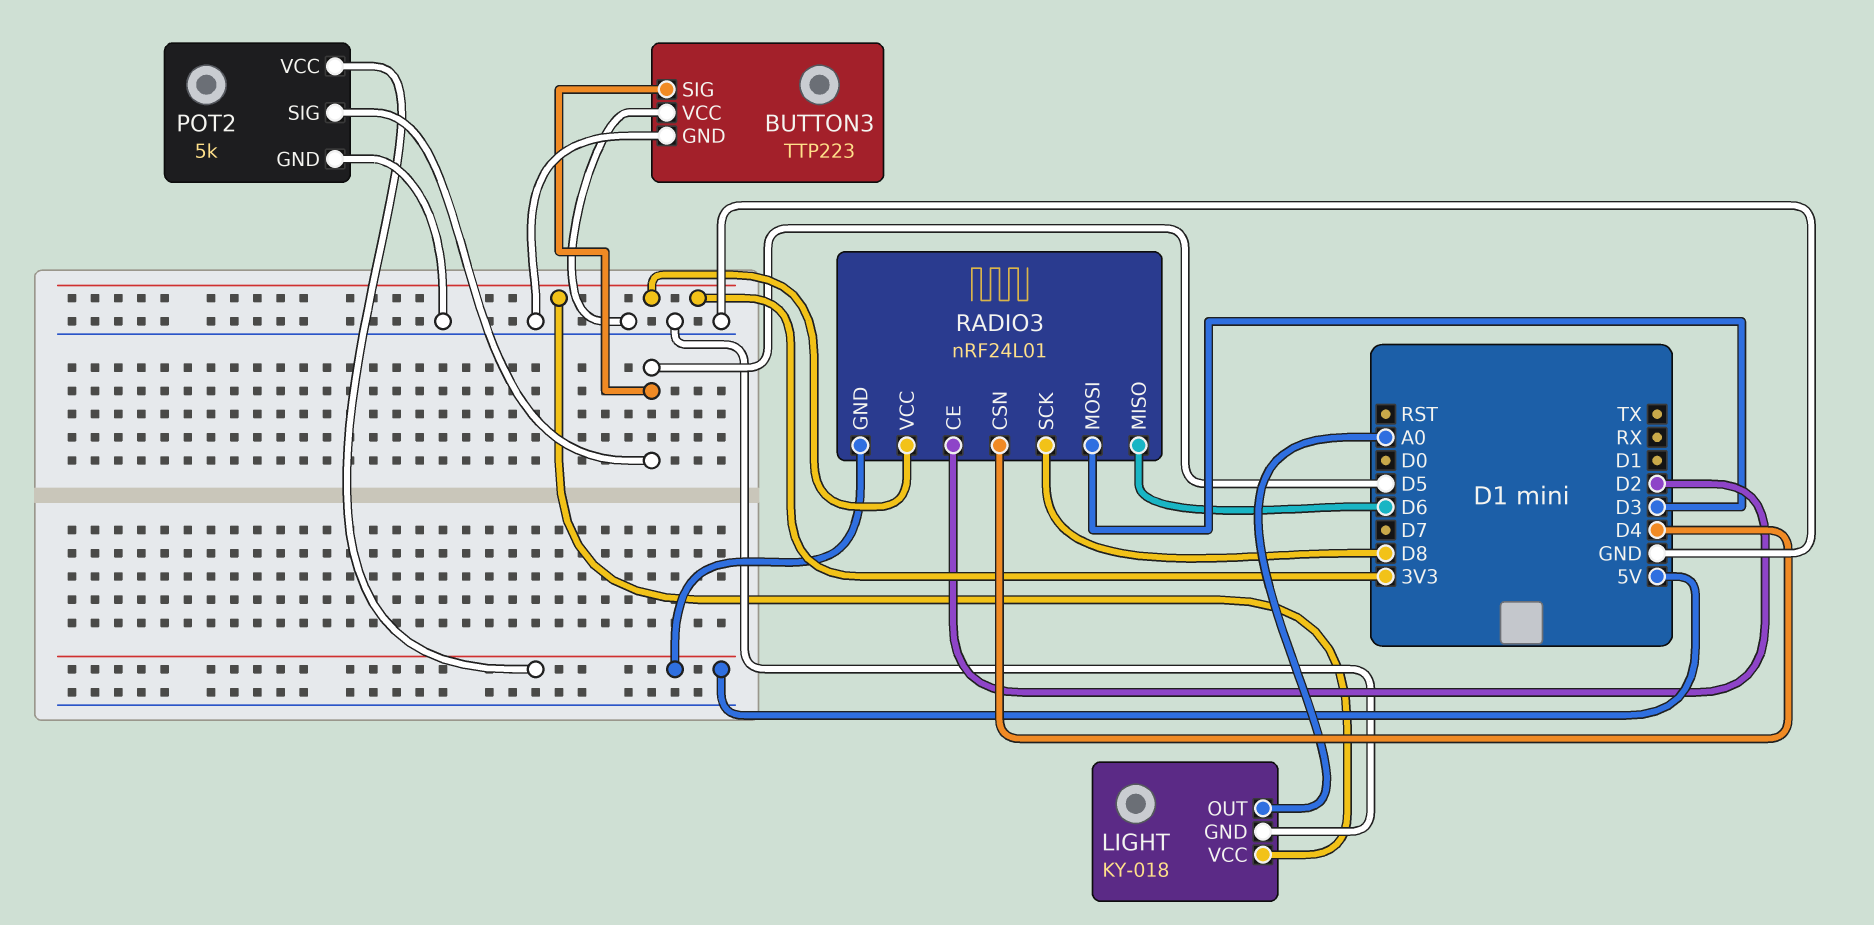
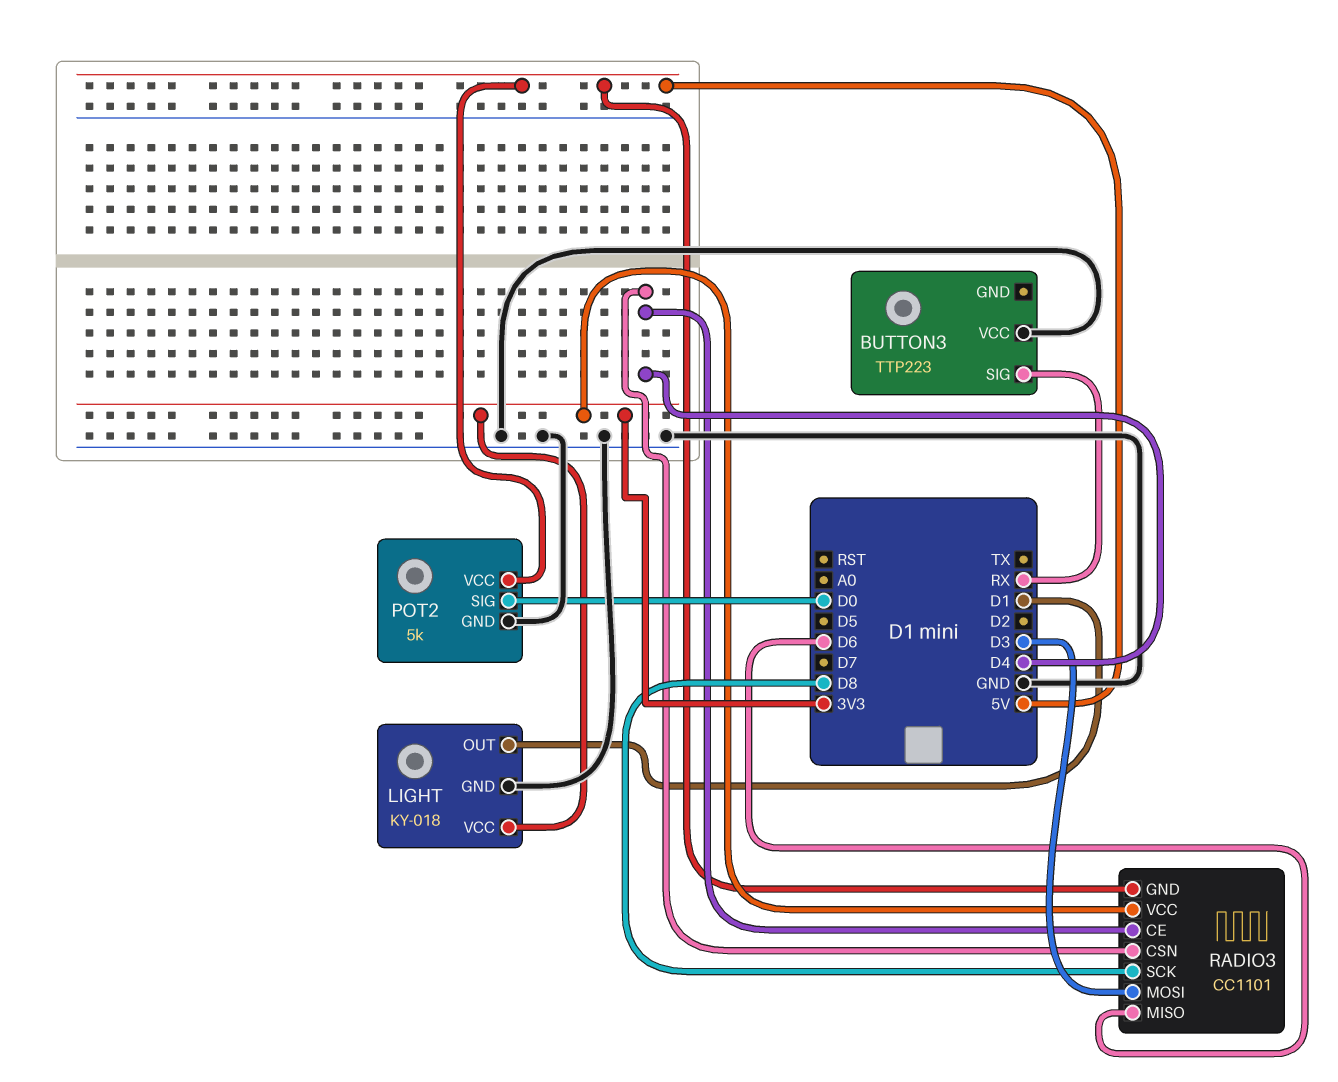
BUTTON3 pin GND: GND -> none
BUTTON3 pin SIG: D5 -> RX
LIGHT pin OUT: A0 -> D1
POT2 pin SIG: D5 -> D0
RADIO3: nRF24L01 -> CC1101
RADIO3 pin CE: D2 -> D4

